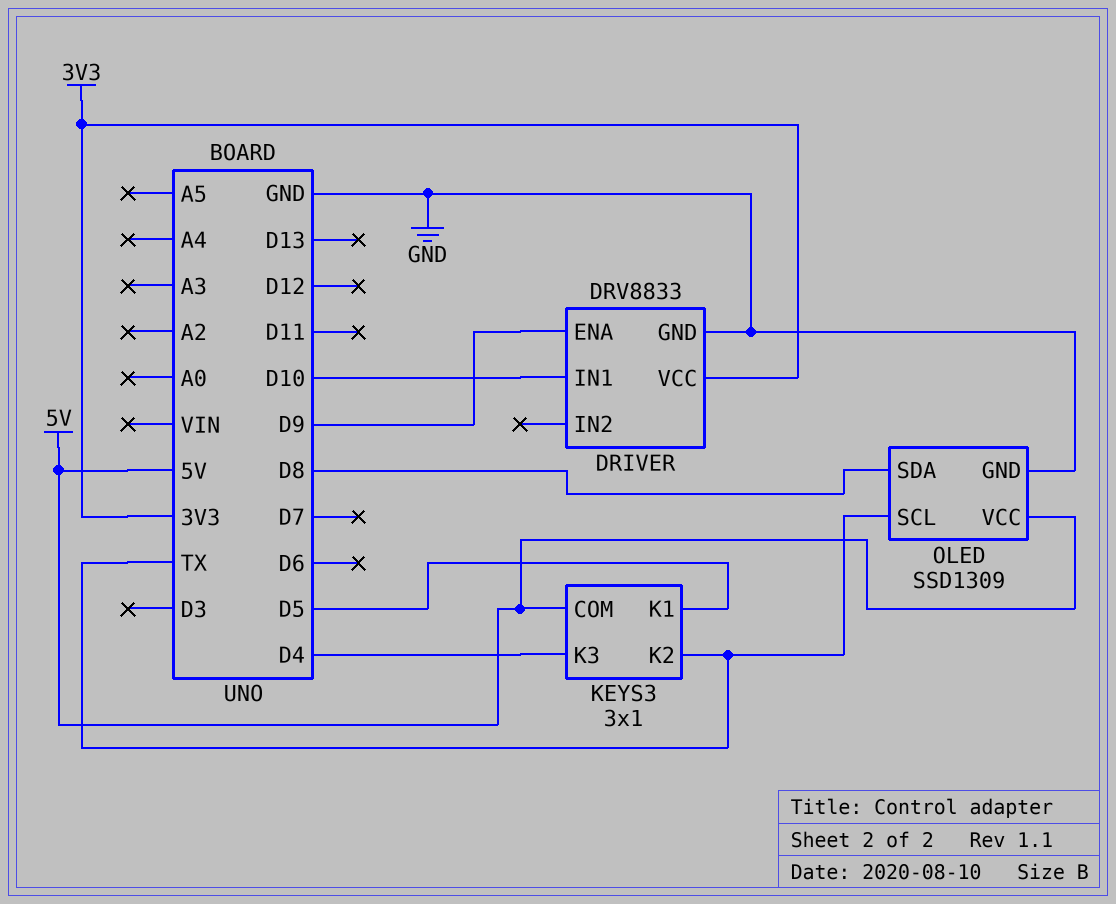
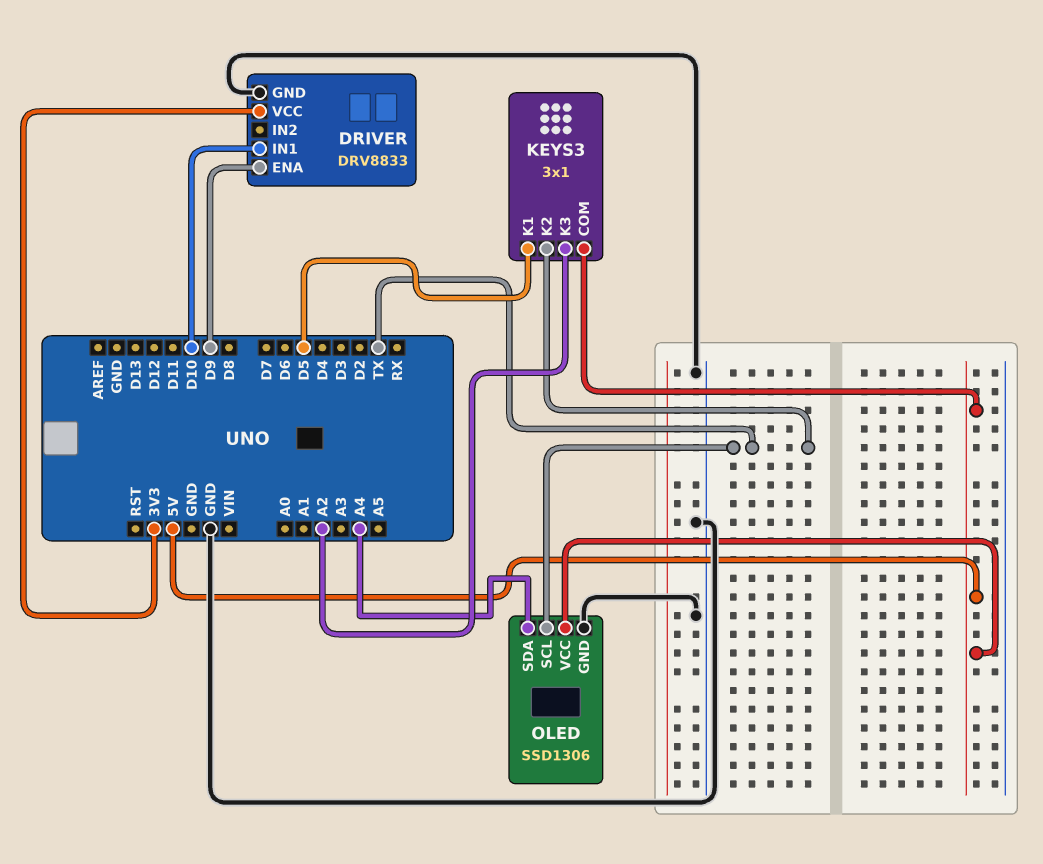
KEYS3 pin K3: D4 -> A2
OLED: SSD1309 -> SSD1306
OLED pin SDA: D8 -> A4

